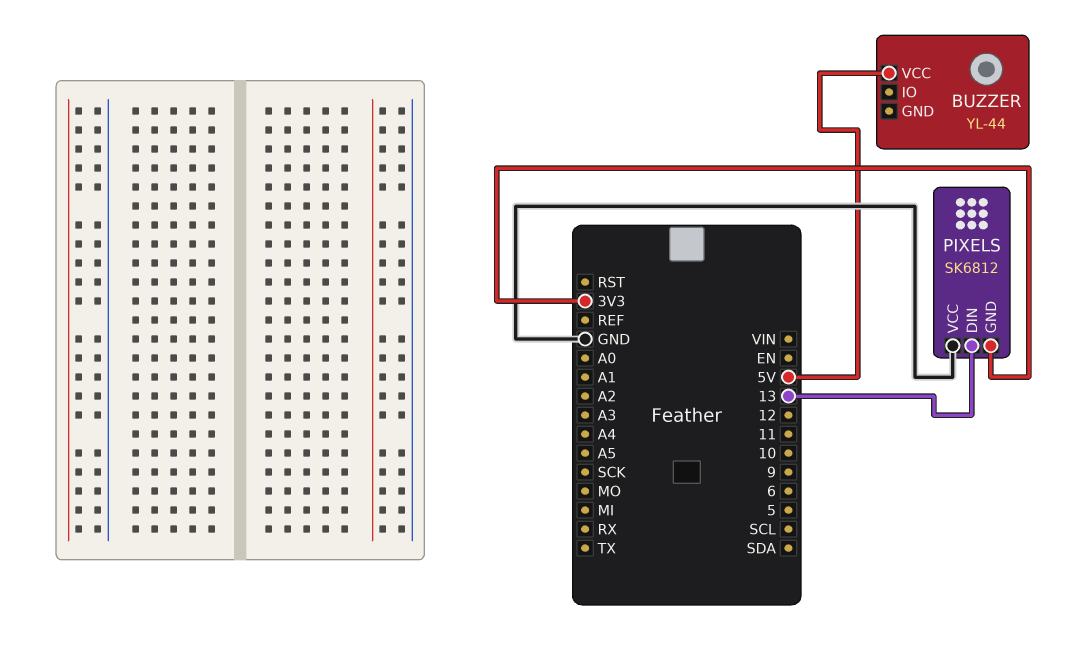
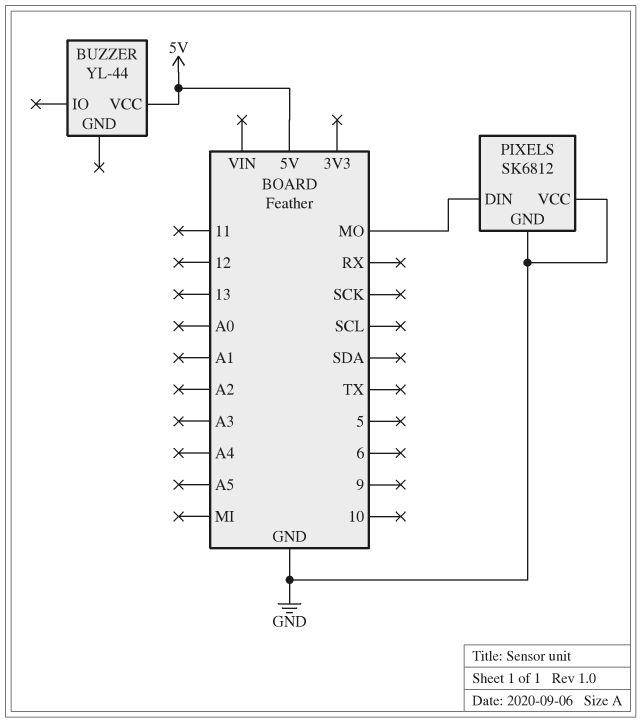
PIXELS pin DIN: 13 -> MO
PIXELS pin GND: 3V3 -> GND

